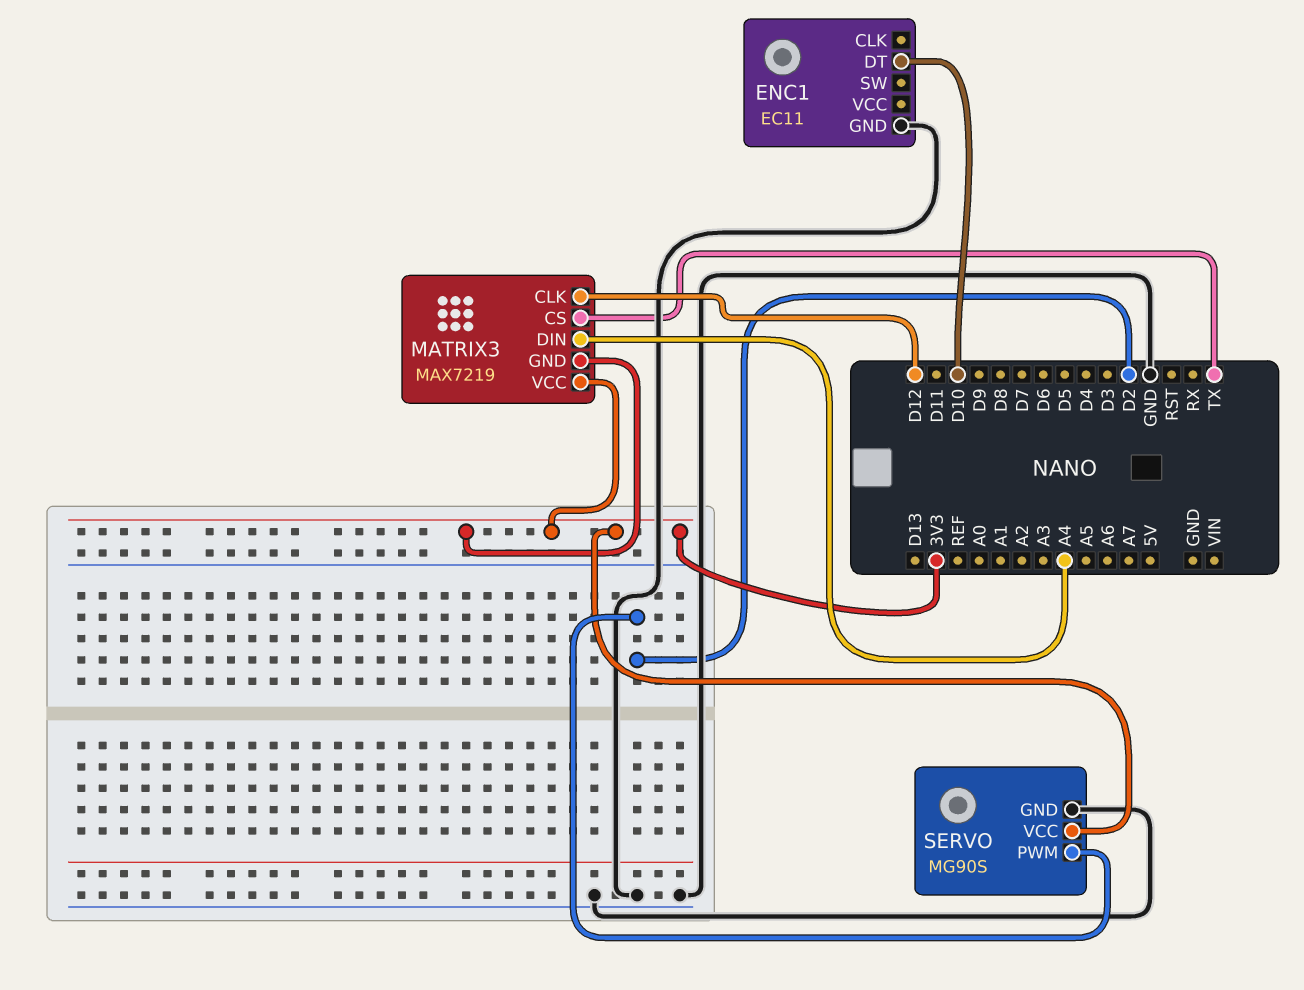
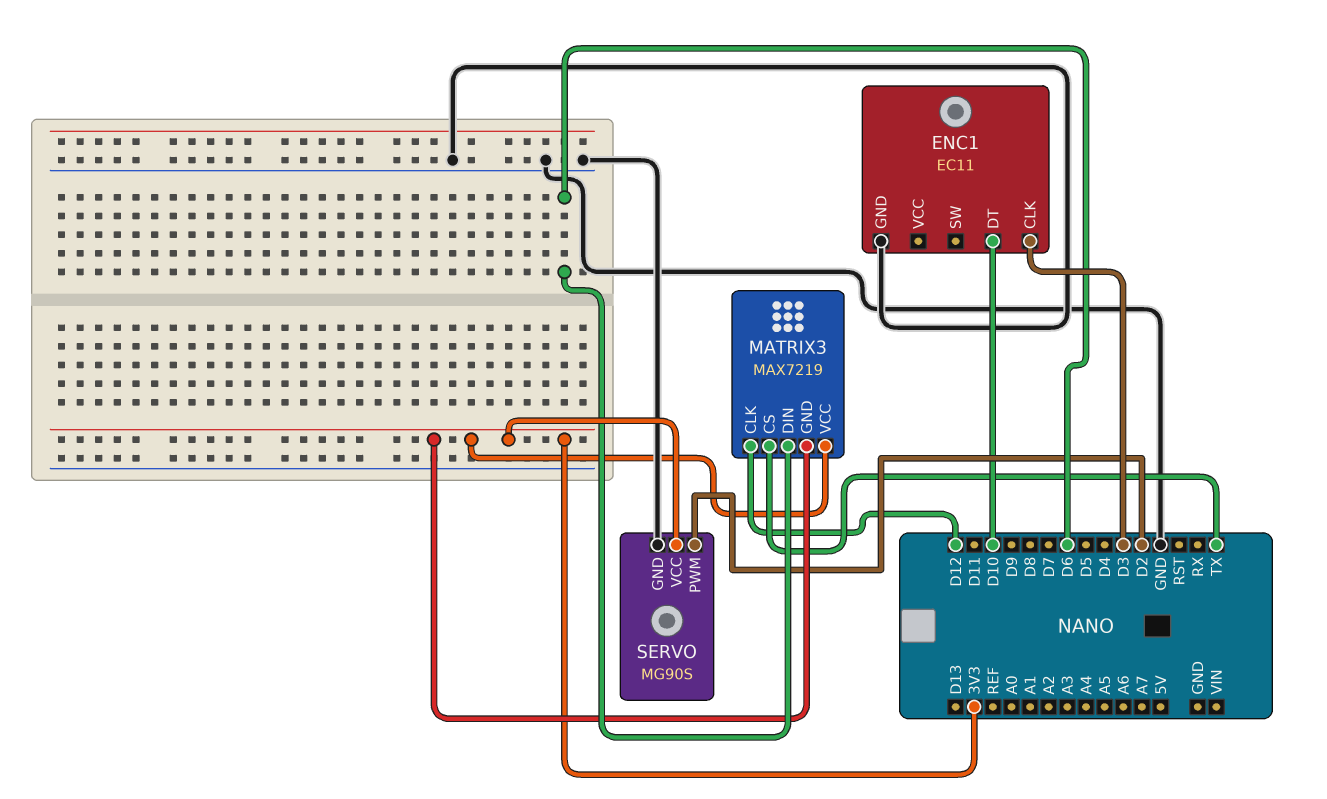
ENC1 pin CLK: none -> D3
MATRIX3 pin DIN: A4 -> D6

